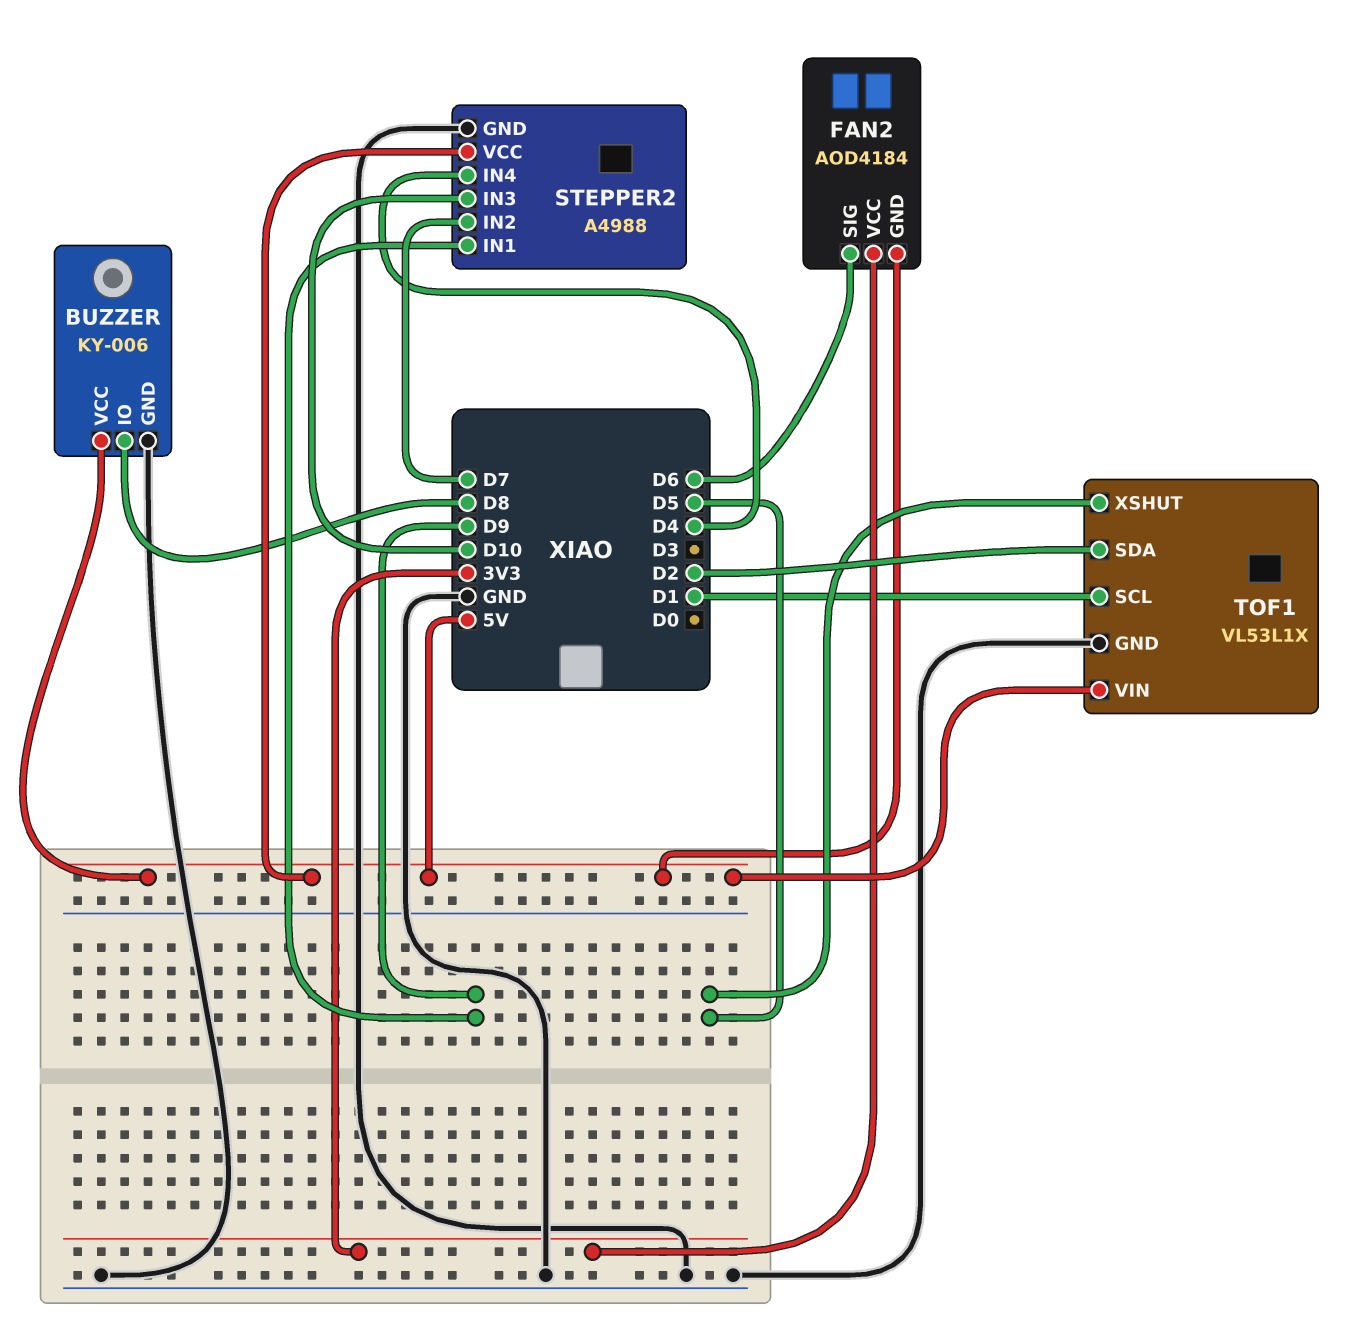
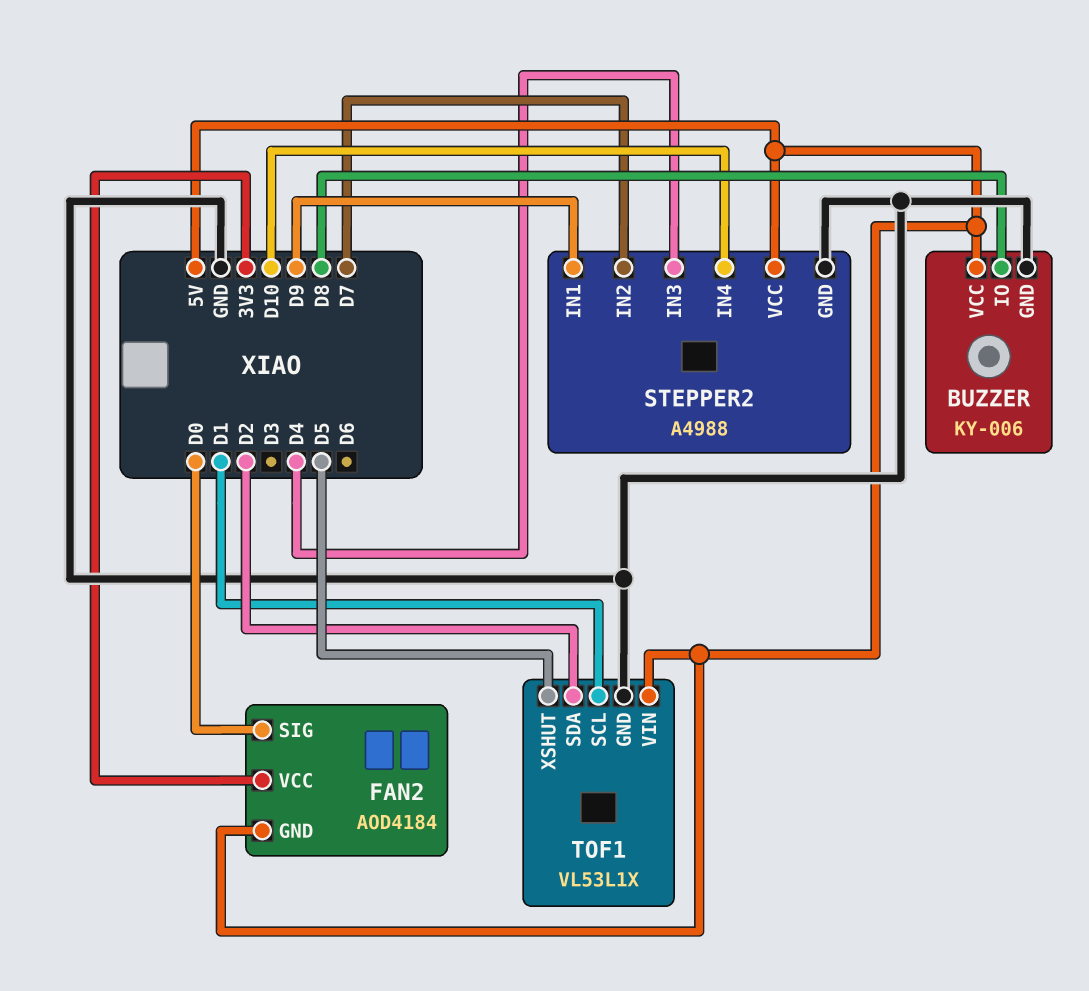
FAN2 pin SIG: D6 -> D0
STEPPER2 pin IN3: D10 -> D4
STEPPER2 pin IN4: D4 -> D10

